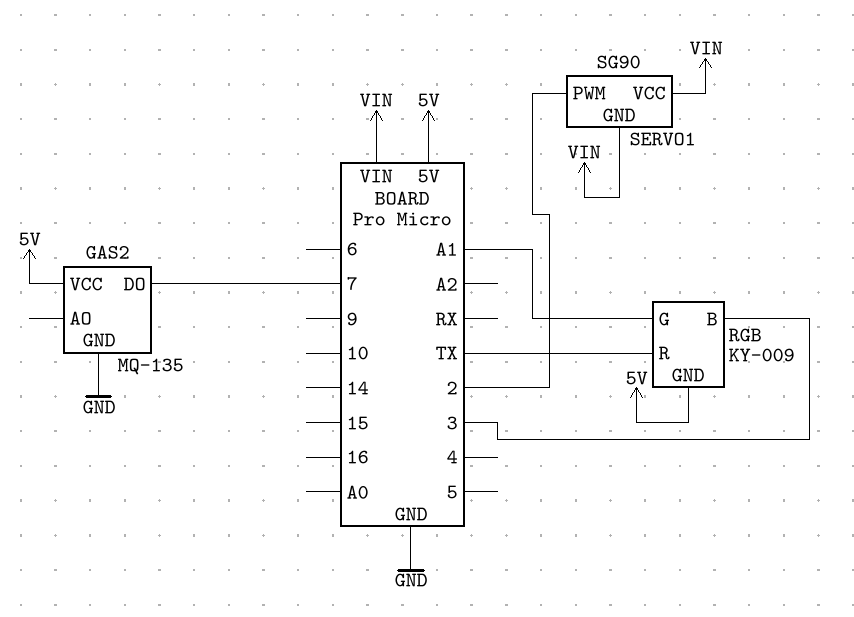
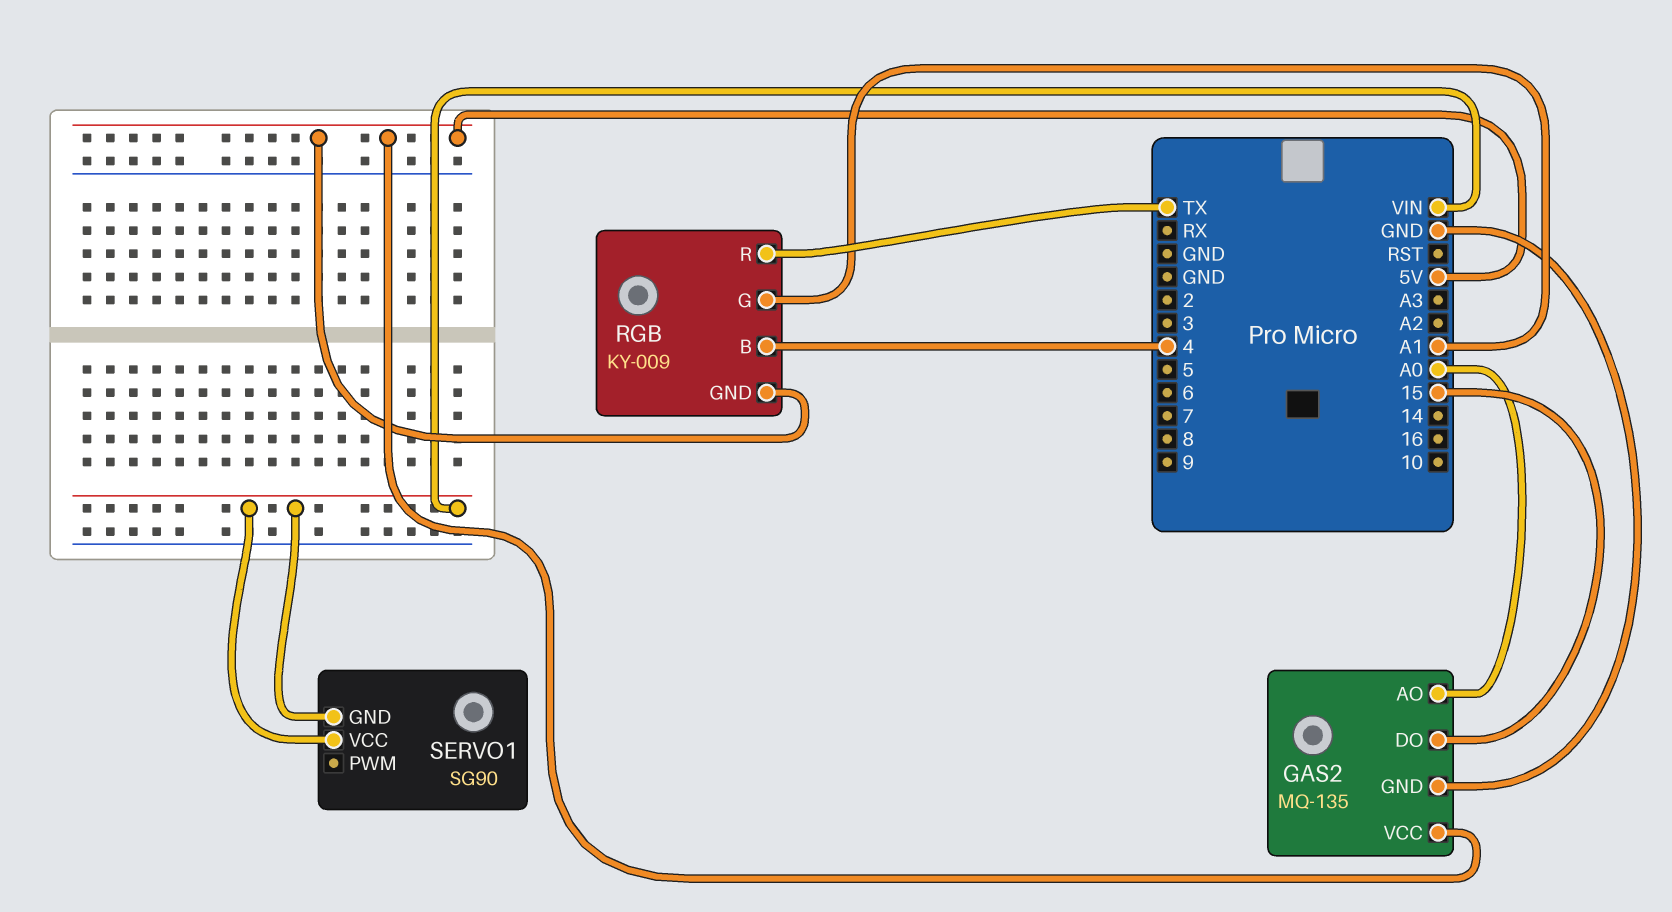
GAS2 pin AO: none -> A0
GAS2 pin DO: 7 -> 15
RGB pin B: 3 -> 4
SERVO1 pin PWM: 2 -> none

